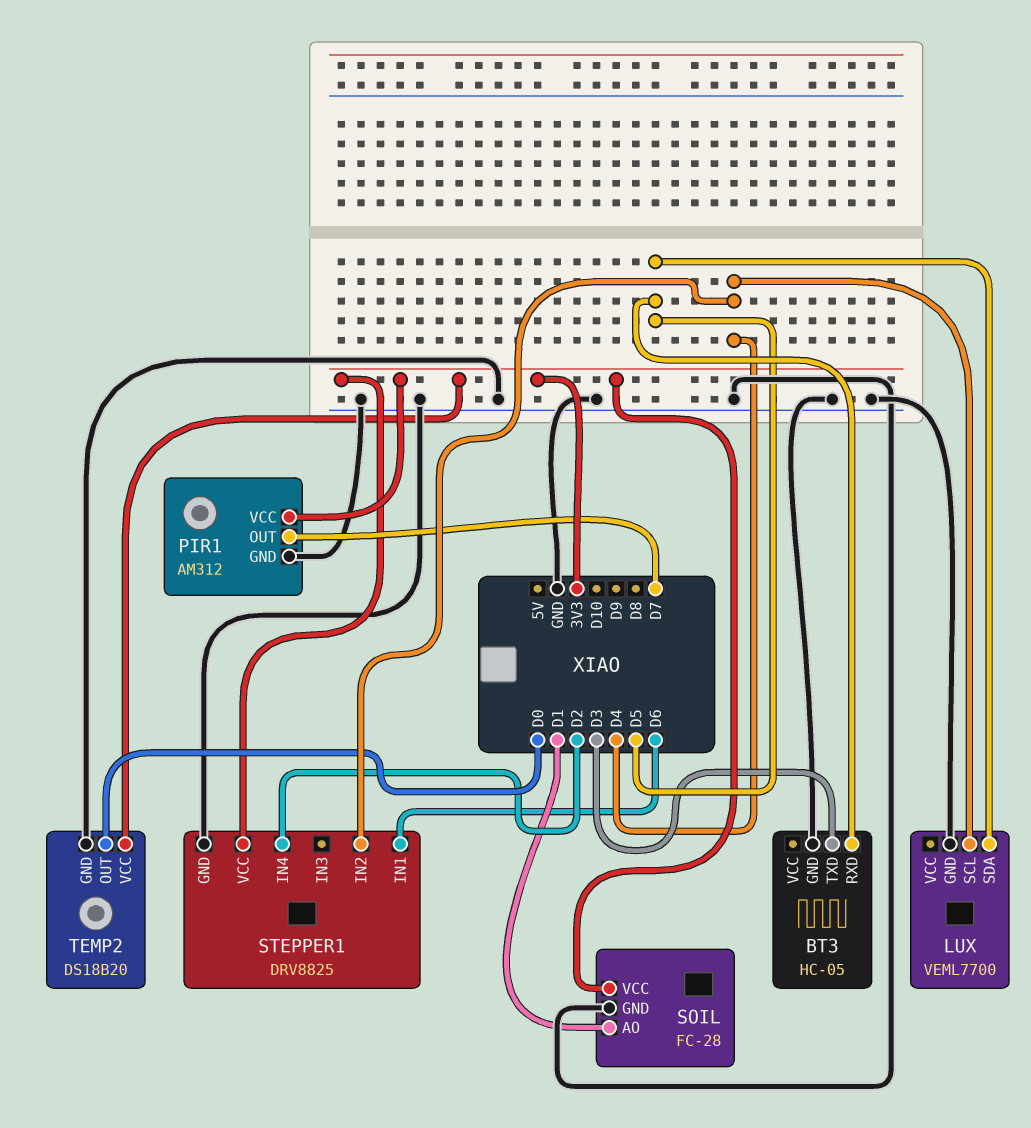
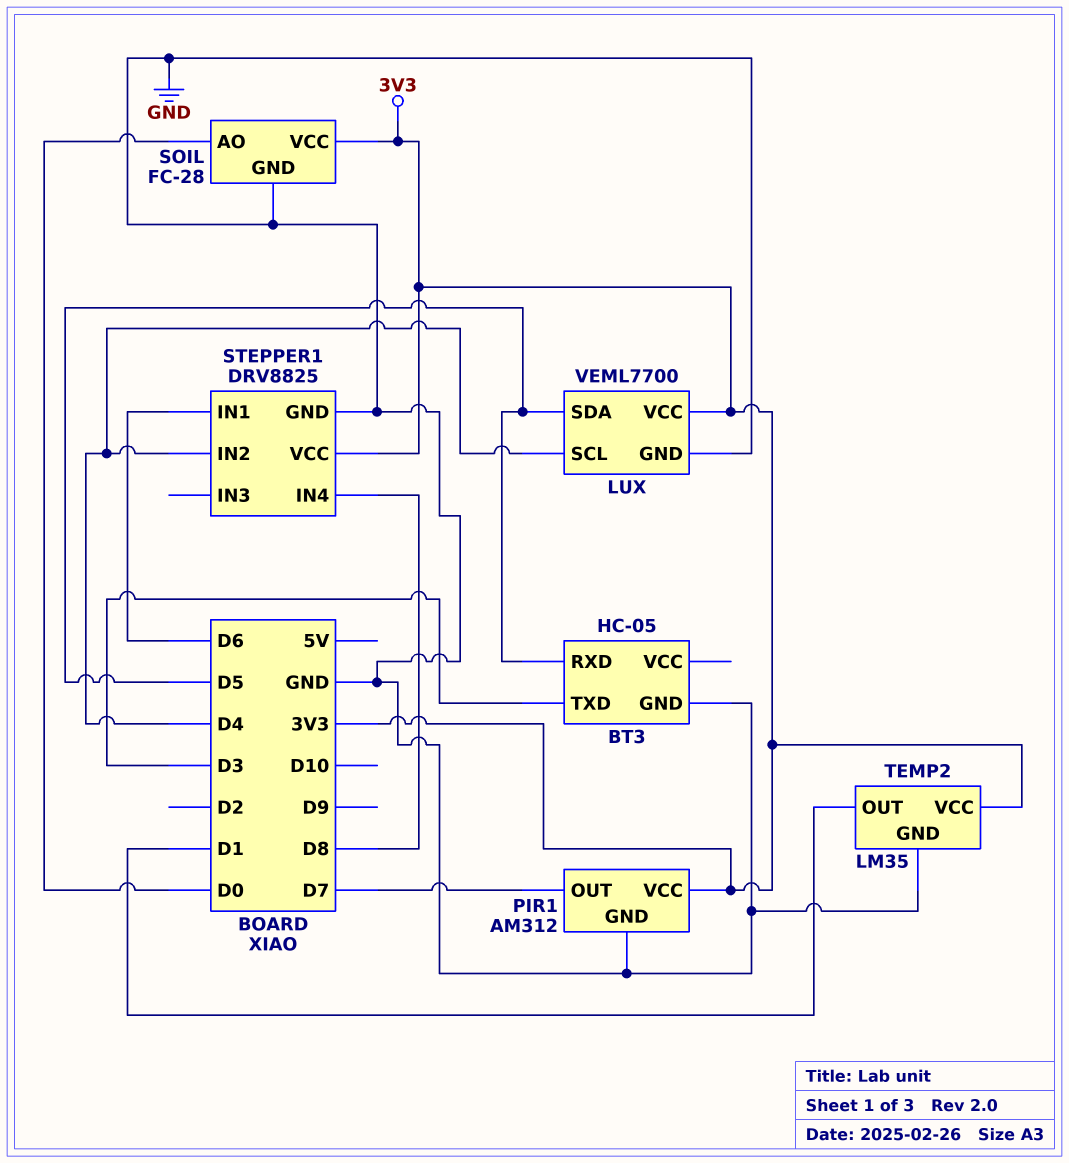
LUX pin VCC: none -> 3V3
SOIL pin AO: D1 -> D0
STEPPER1 pin IN4: D2 -> D8
TEMP2: DS18B20 -> LM35
TEMP2 pin OUT: D0 -> D1

